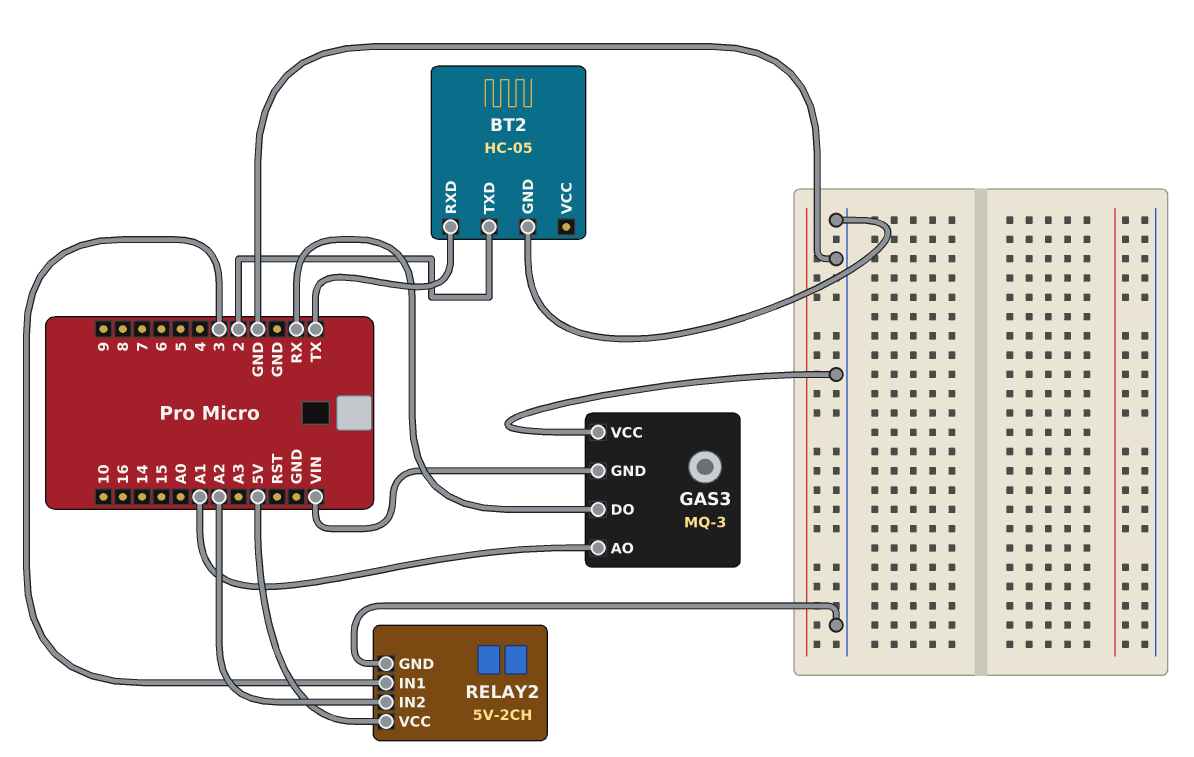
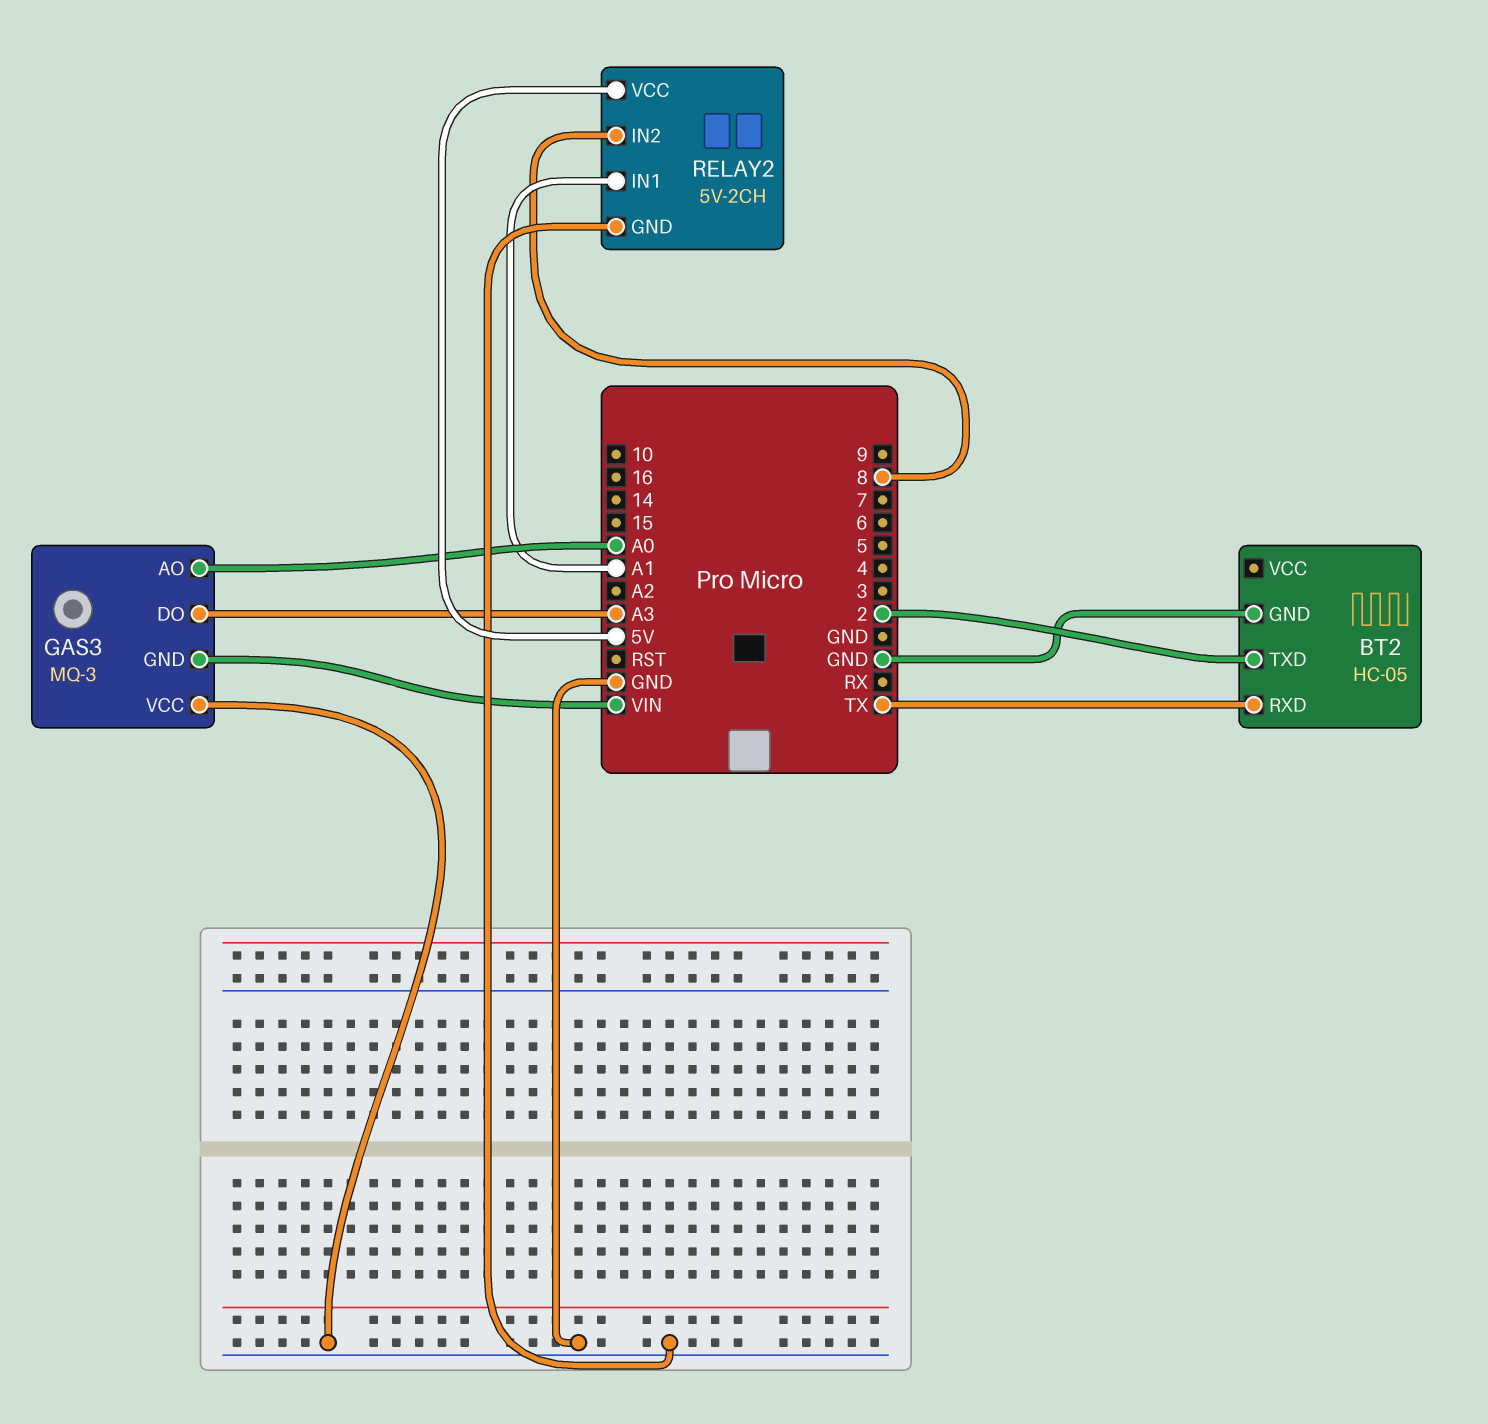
GAS3 pin AO: A1 -> A0
GAS3 pin DO: RX -> A3
RELAY2 pin IN1: 3 -> A1
RELAY2 pin IN2: A2 -> 8

